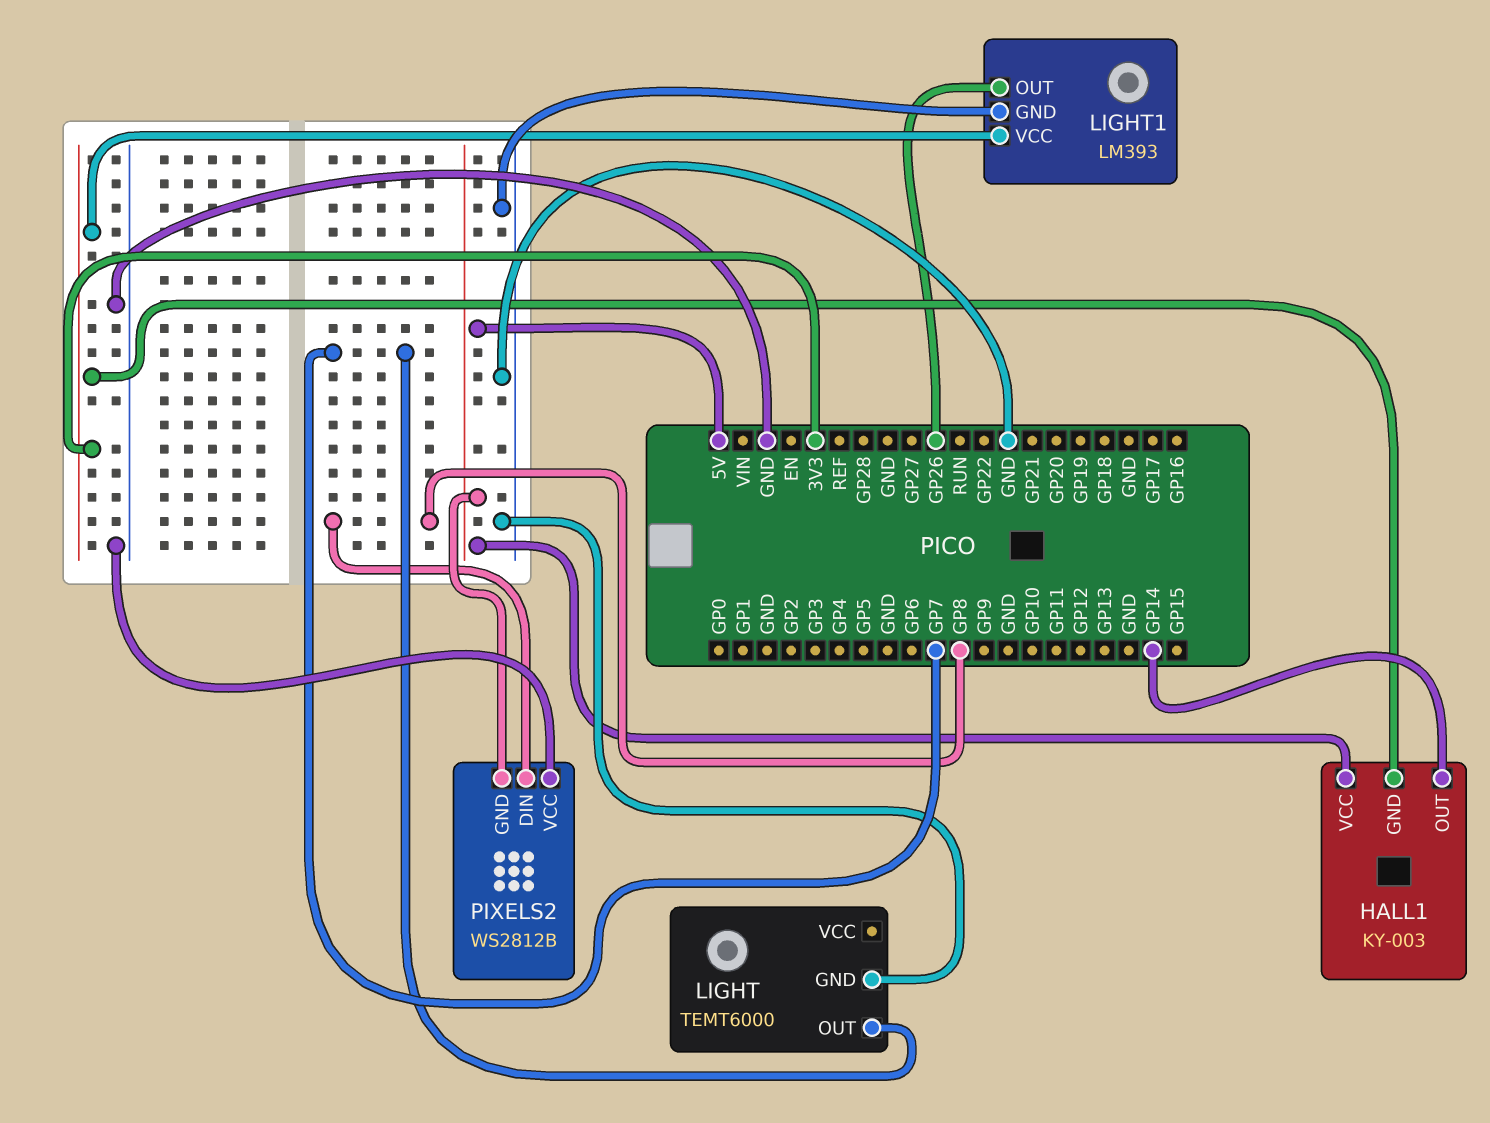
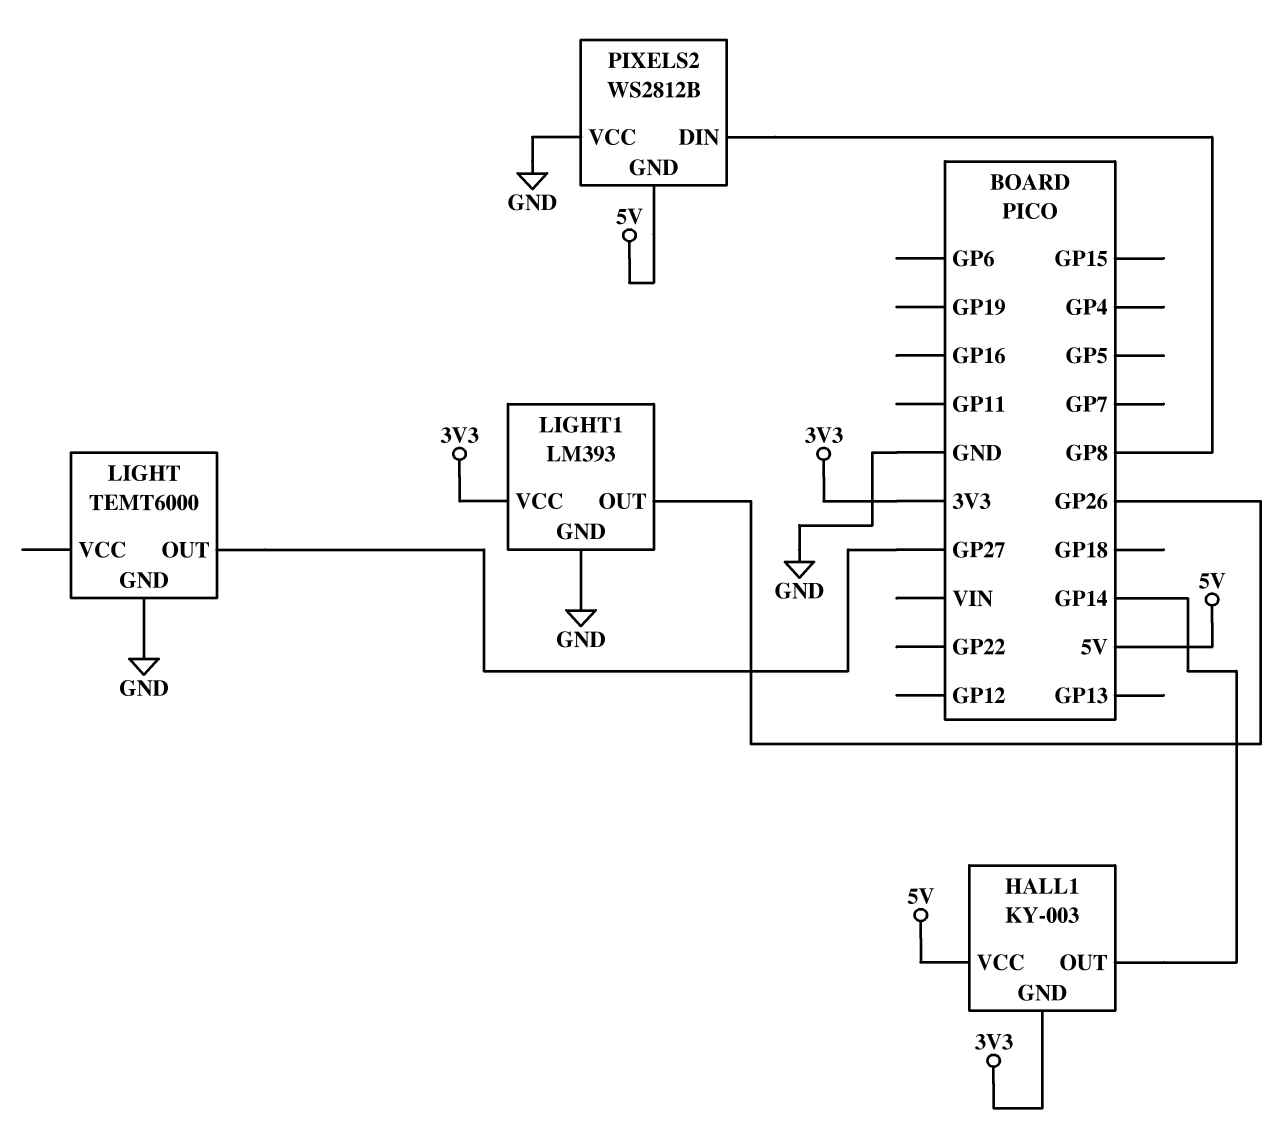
LIGHT pin OUT: GP7 -> GP27

